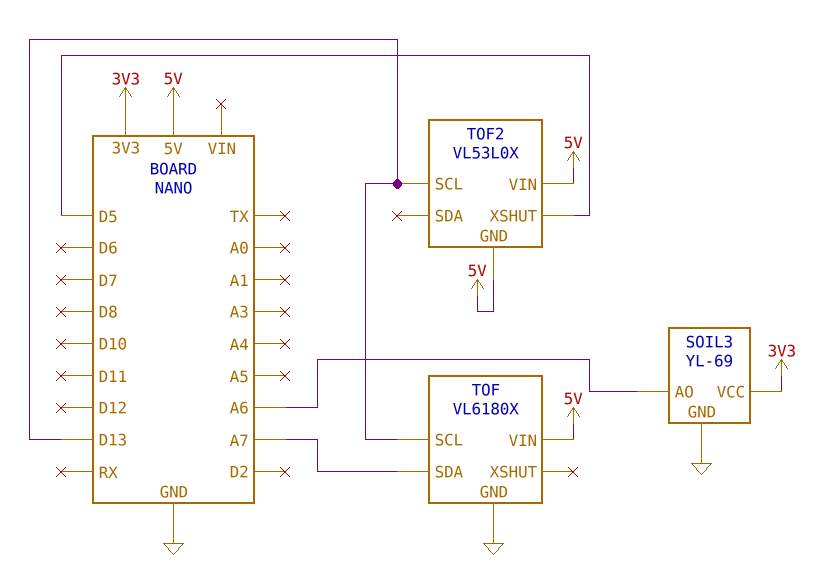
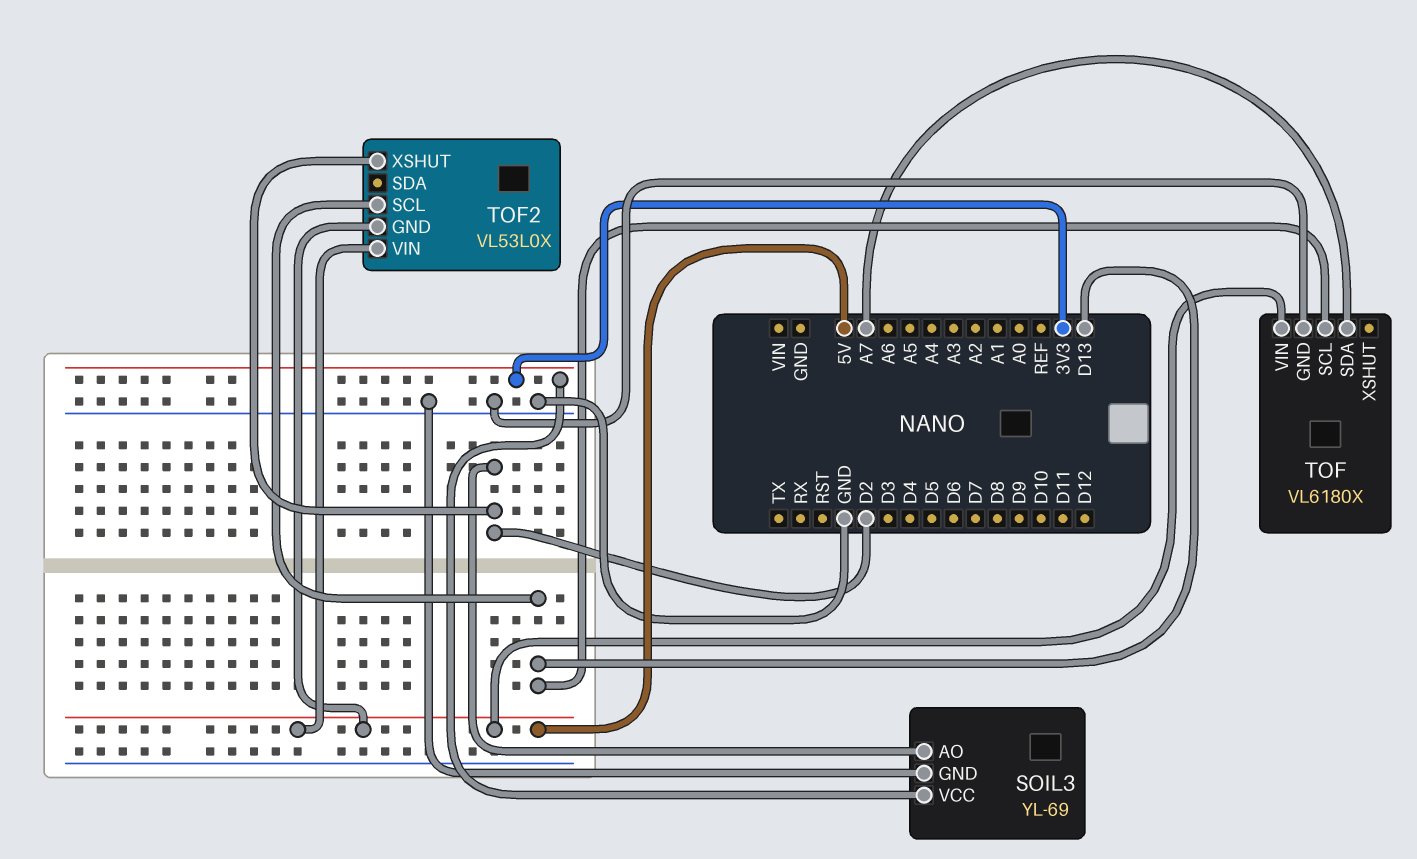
SOIL3 pin AO: A6 -> D2
TOF2 pin XSHUT: D5 -> D2

